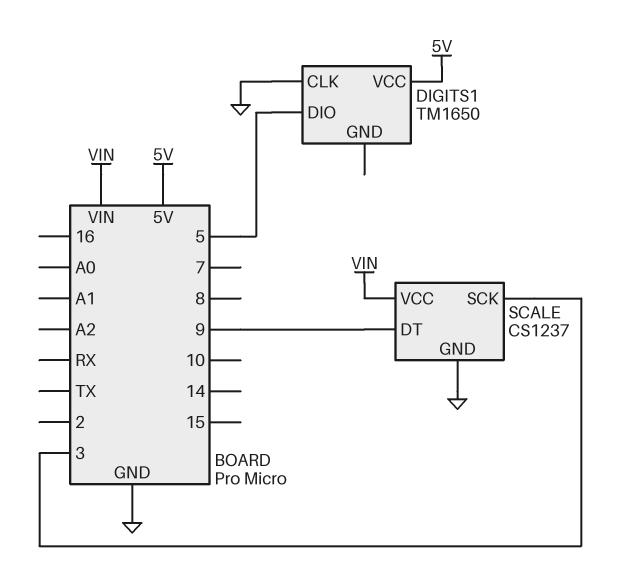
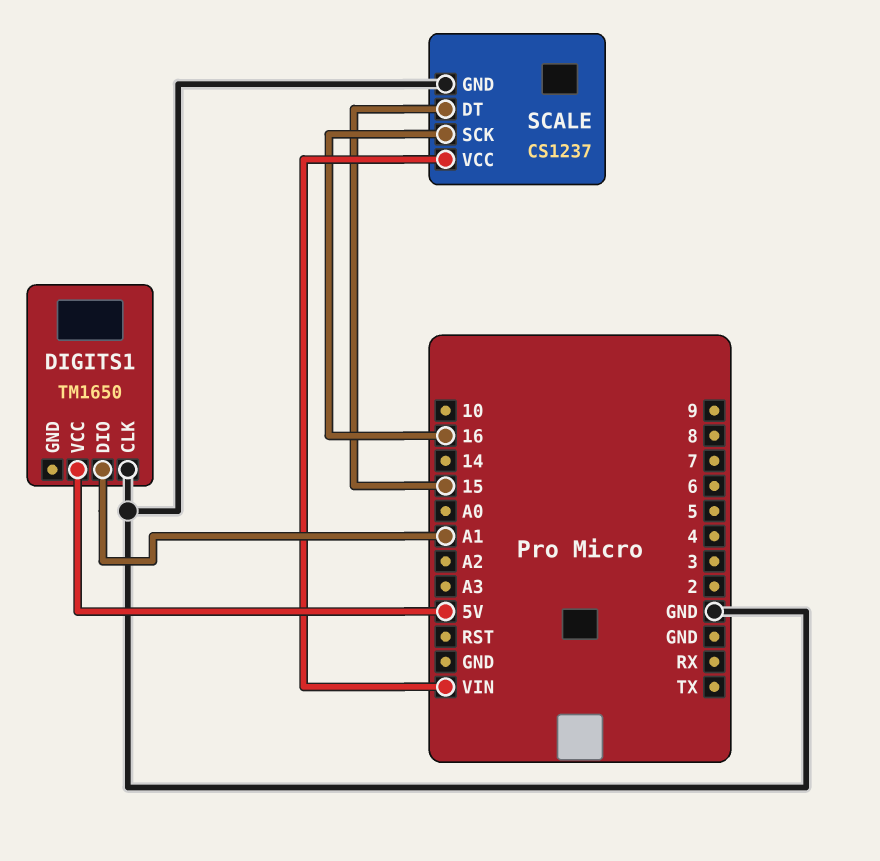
DIGITS1 pin DIO: 5 -> A1
SCALE pin DT: 9 -> 15
SCALE pin SCK: 3 -> 16

